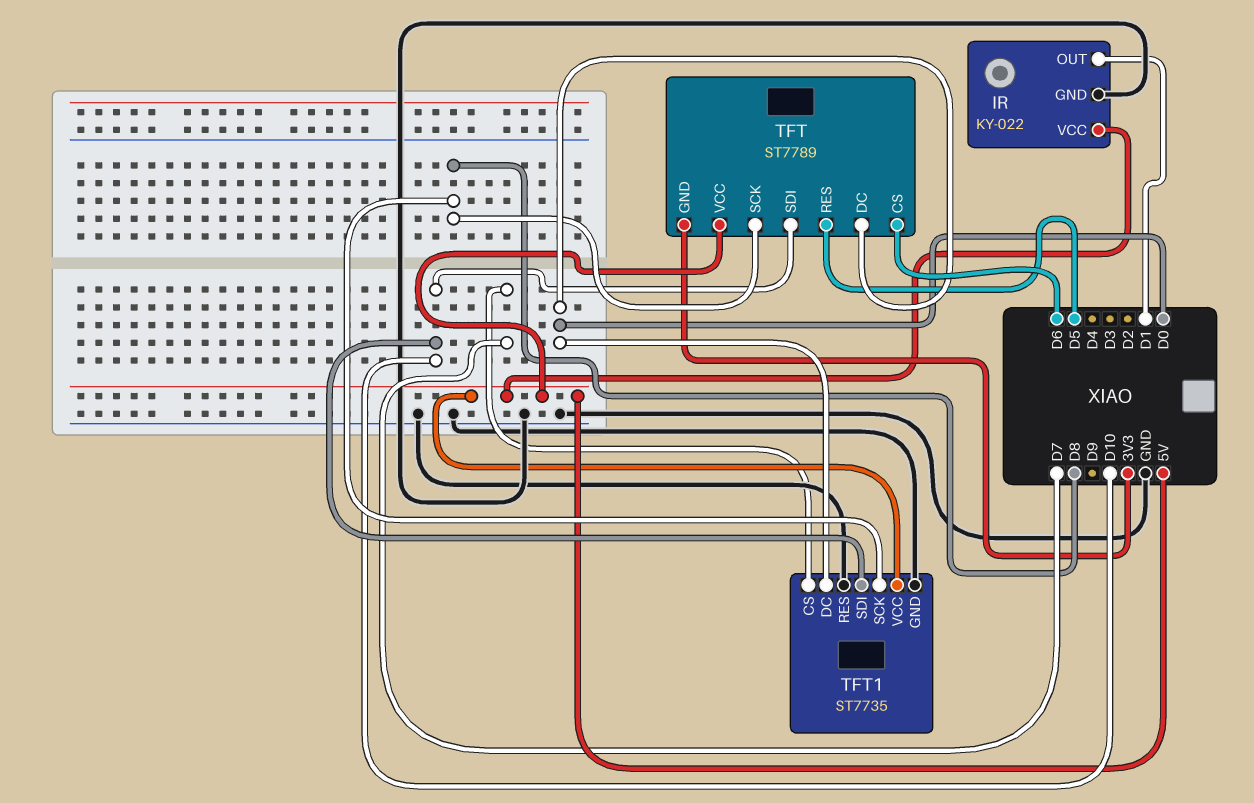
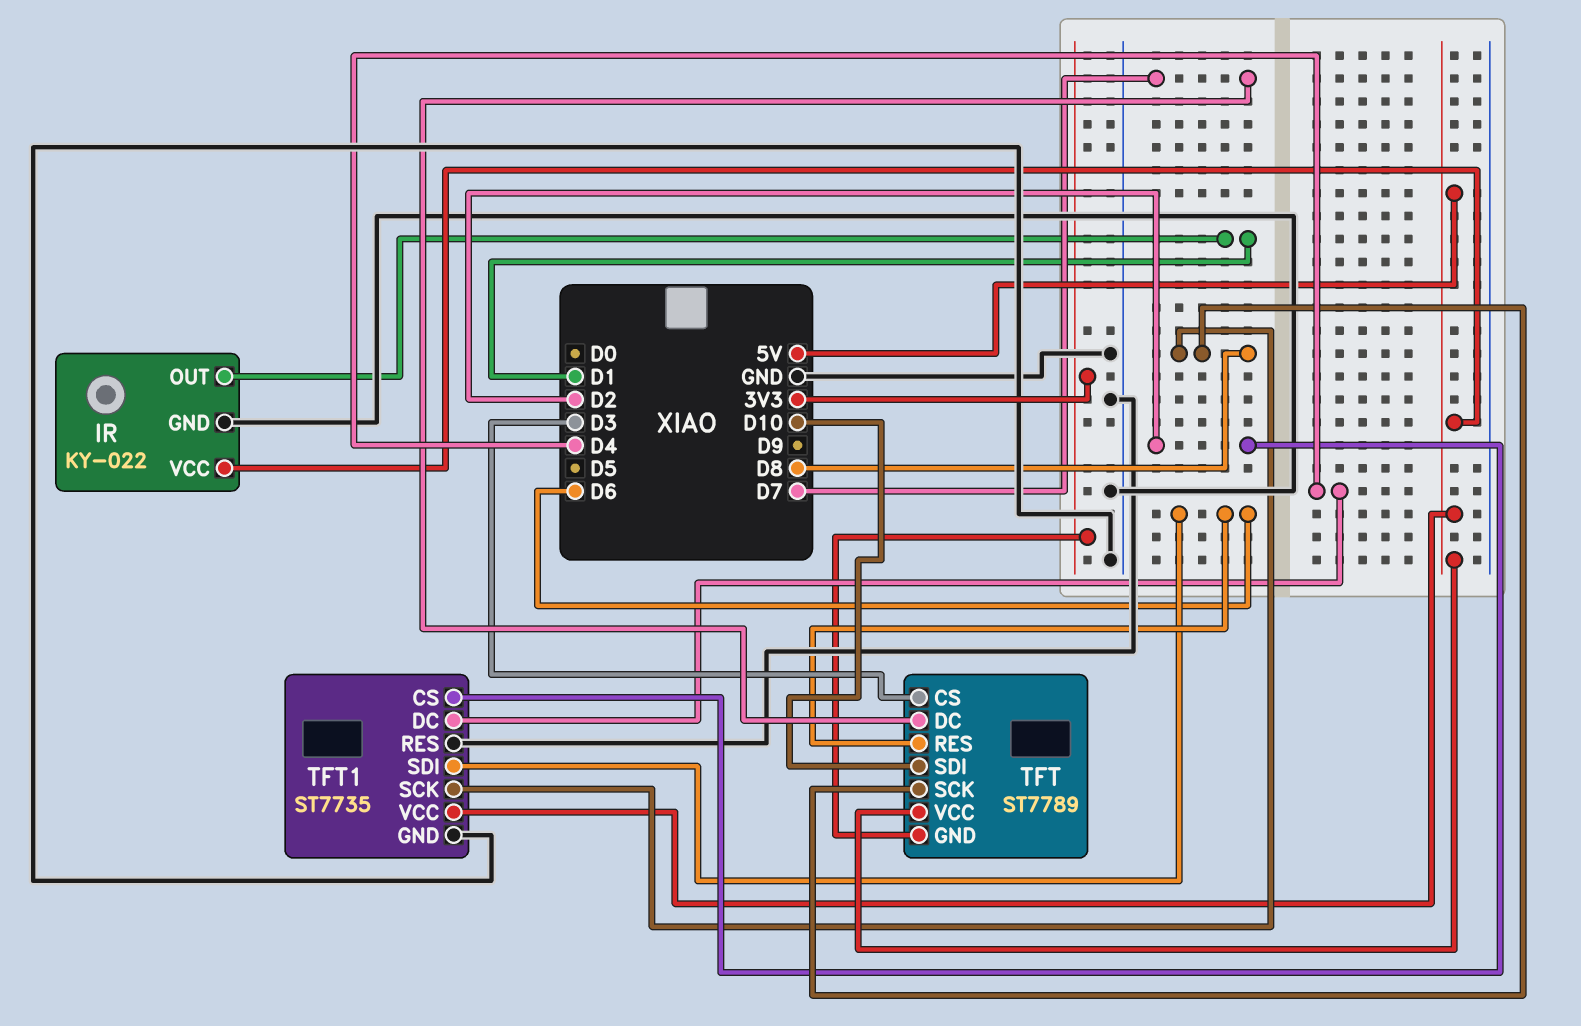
TFT pin CS: D6 -> D3
TFT pin DC: D0 -> D7
TFT pin RES: D5 -> D6
TFT1 pin CS: D7 -> D2
TFT1 pin DC: D0 -> D4
TFT1 pin SDI: D10 -> D6

